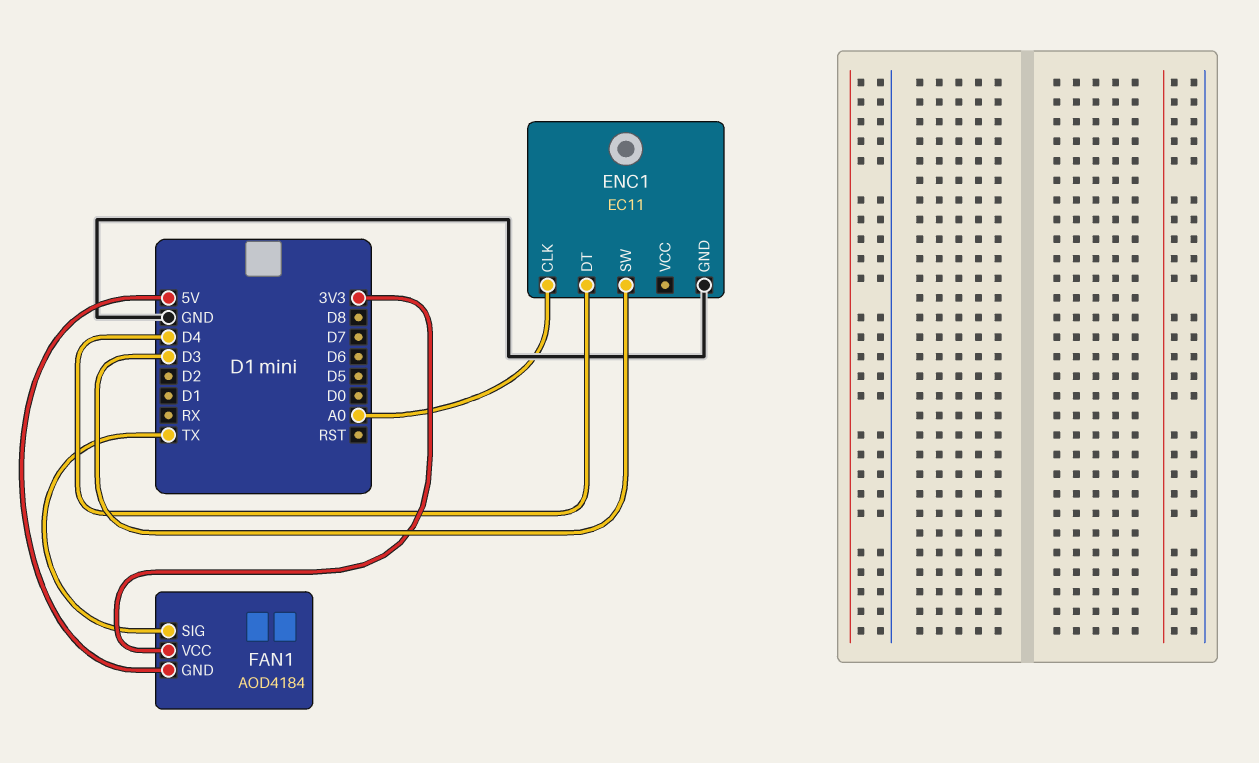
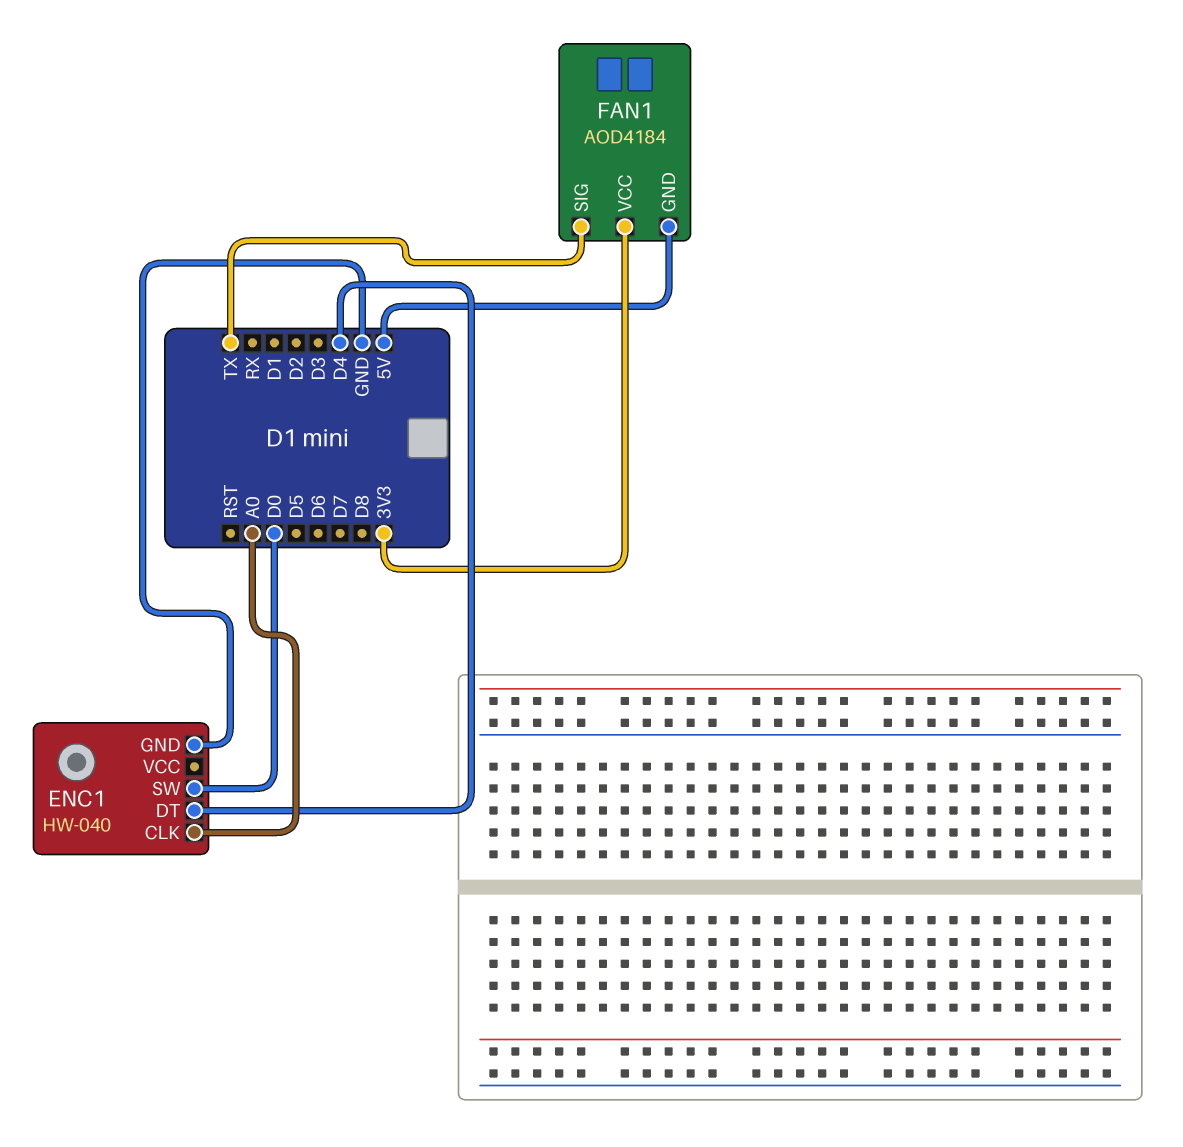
ENC1: EC11 -> HW-040
ENC1 pin SW: D3 -> D0

